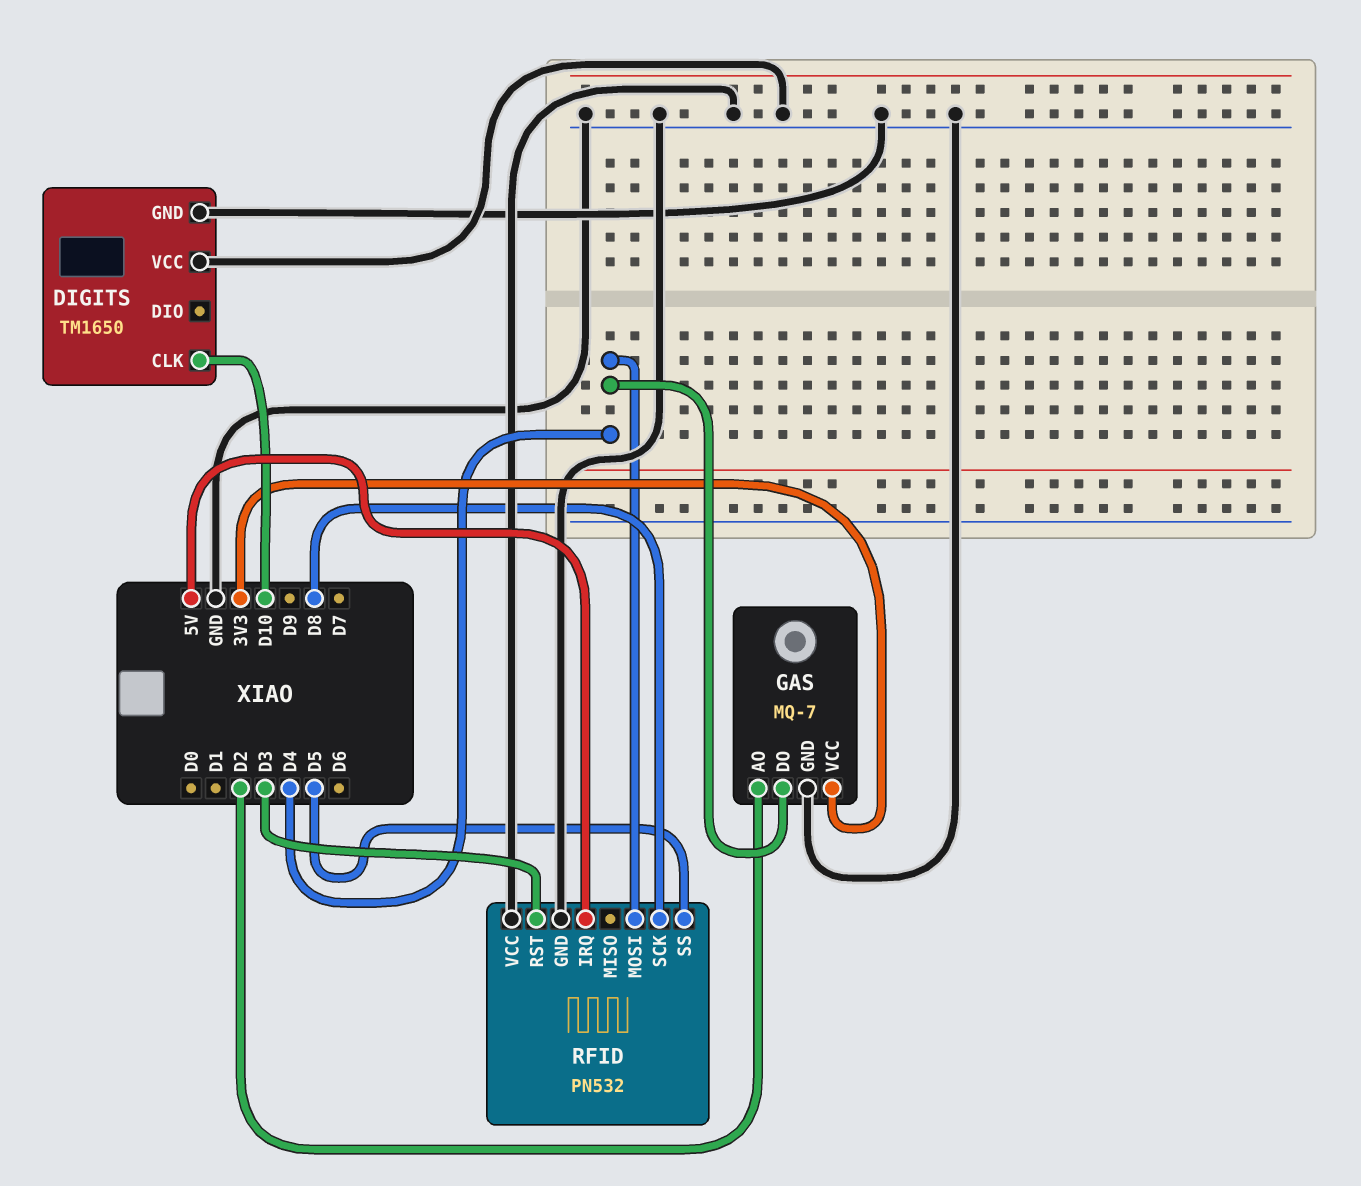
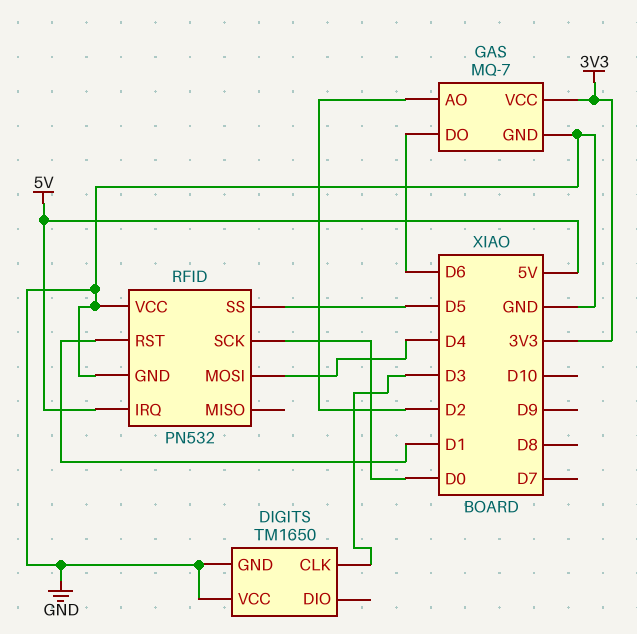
DIGITS pin CLK: D10 -> D3
GAS pin DO: D4 -> D6
RFID pin RST: D3 -> D1
RFID pin SCK: D8 -> D0

